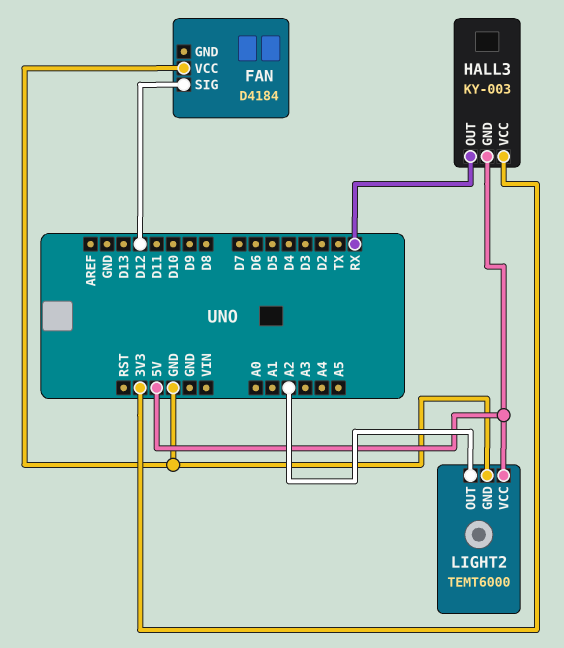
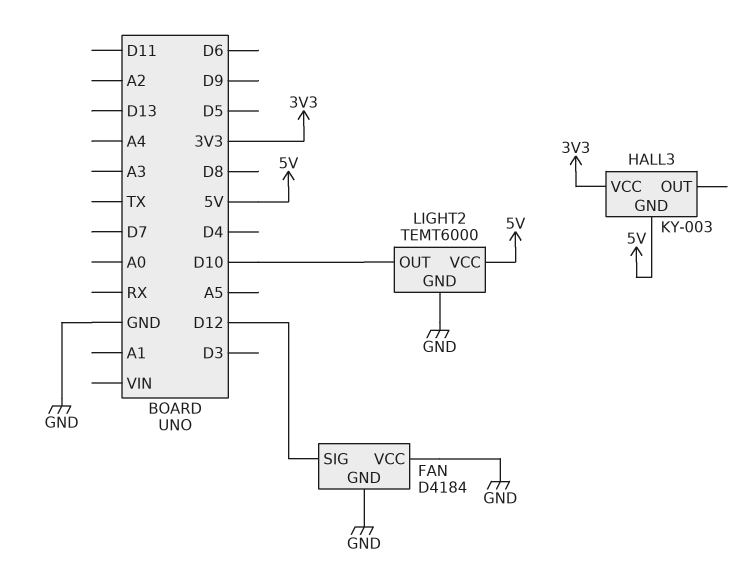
FAN pin GND: none -> GND
HALL3 pin OUT: RX -> none
LIGHT2 pin OUT: A2 -> D10

